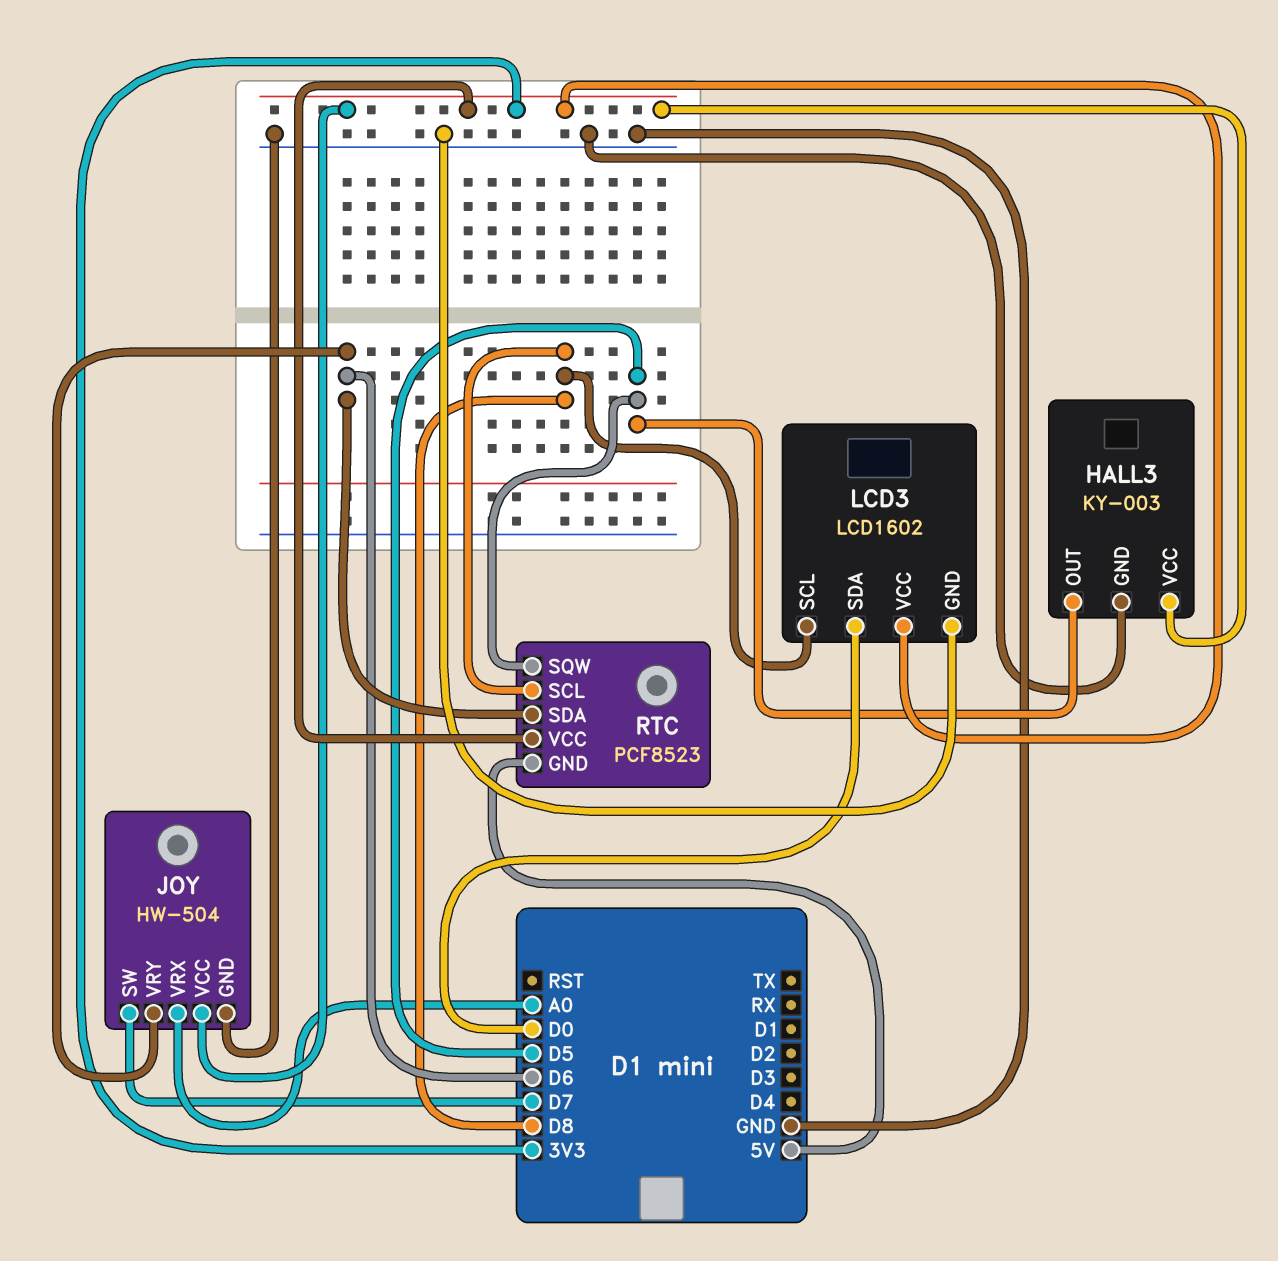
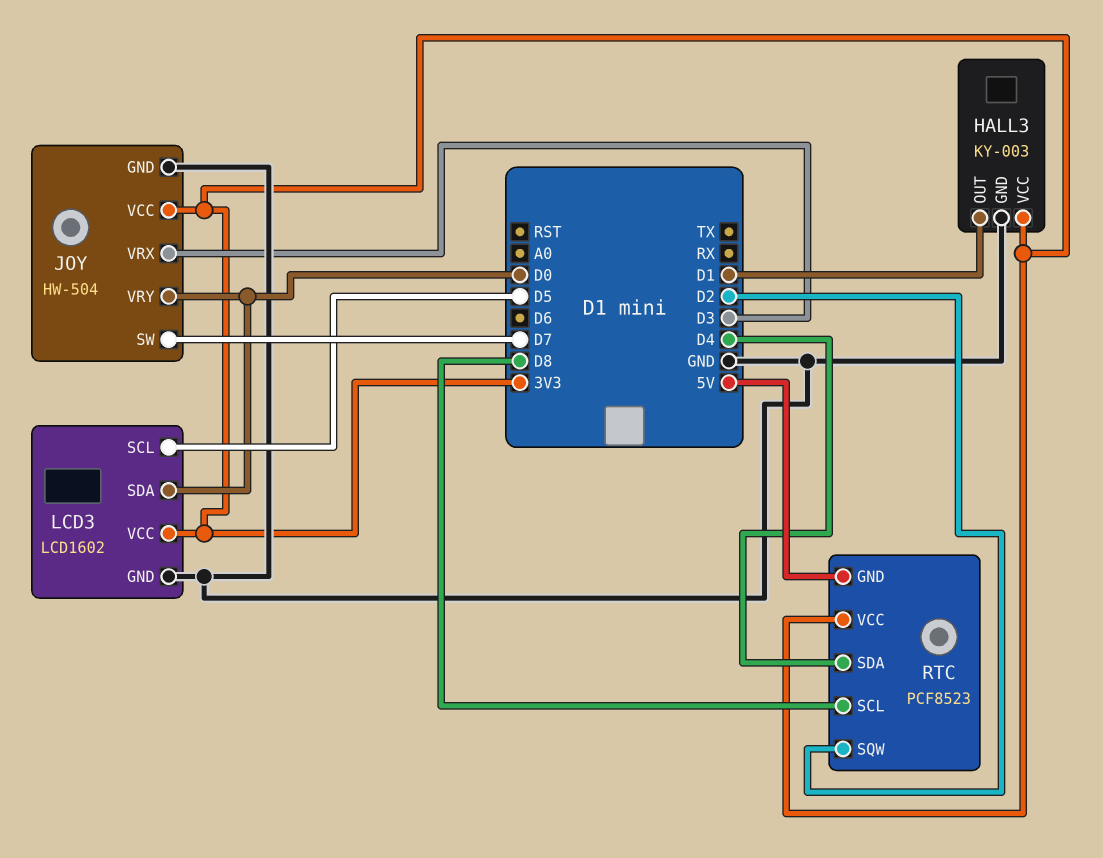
HALL3 pin OUT: D5 -> D1
JOY pin VRX: A0 -> D3
JOY pin VRY: D6 -> D0
LCD3 pin SCL: D8 -> D5
RTC pin SDA: D6 -> D4
RTC pin SQW: D5 -> D2

